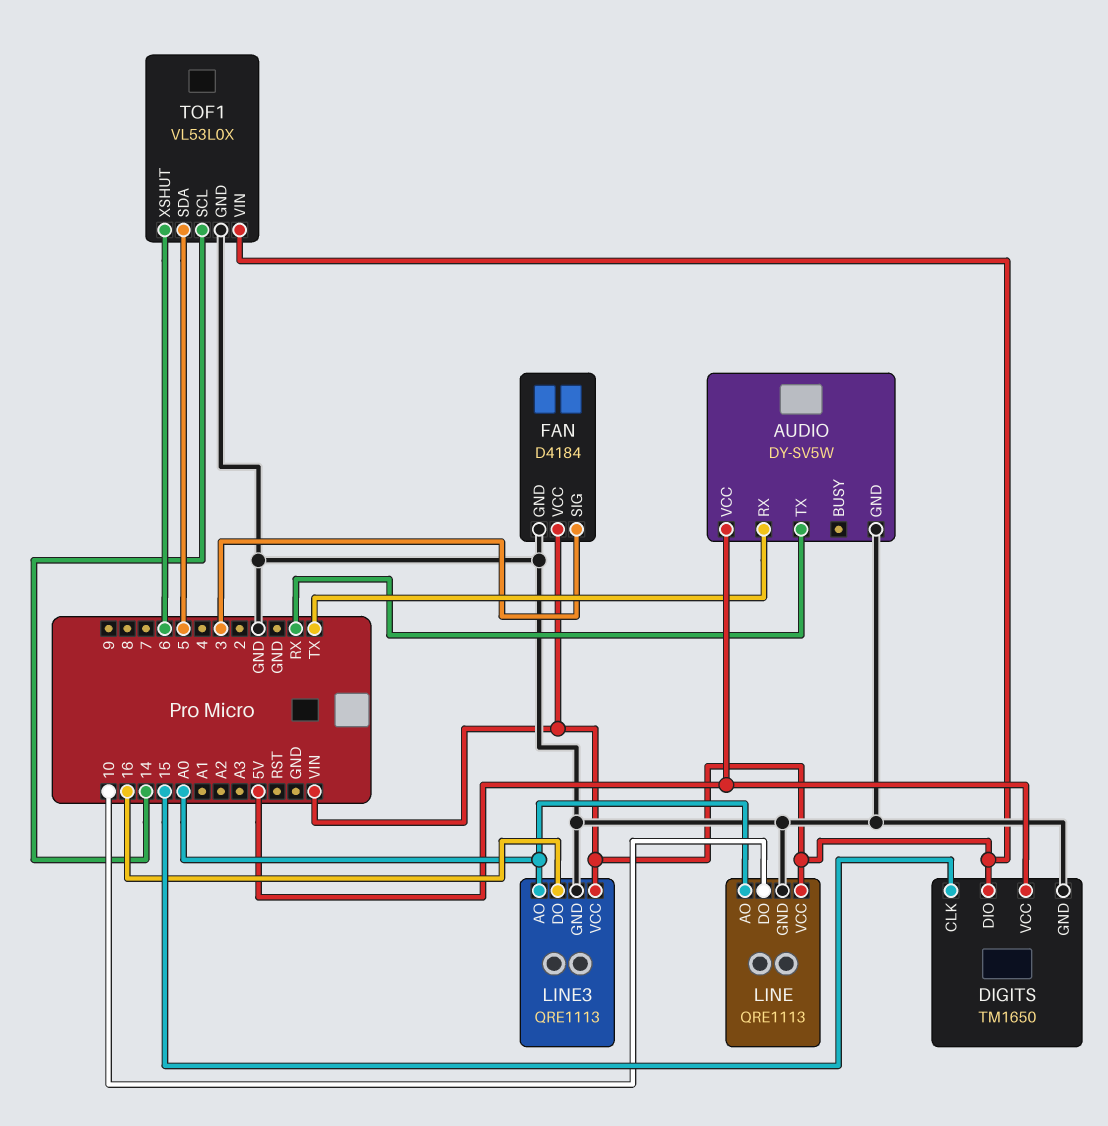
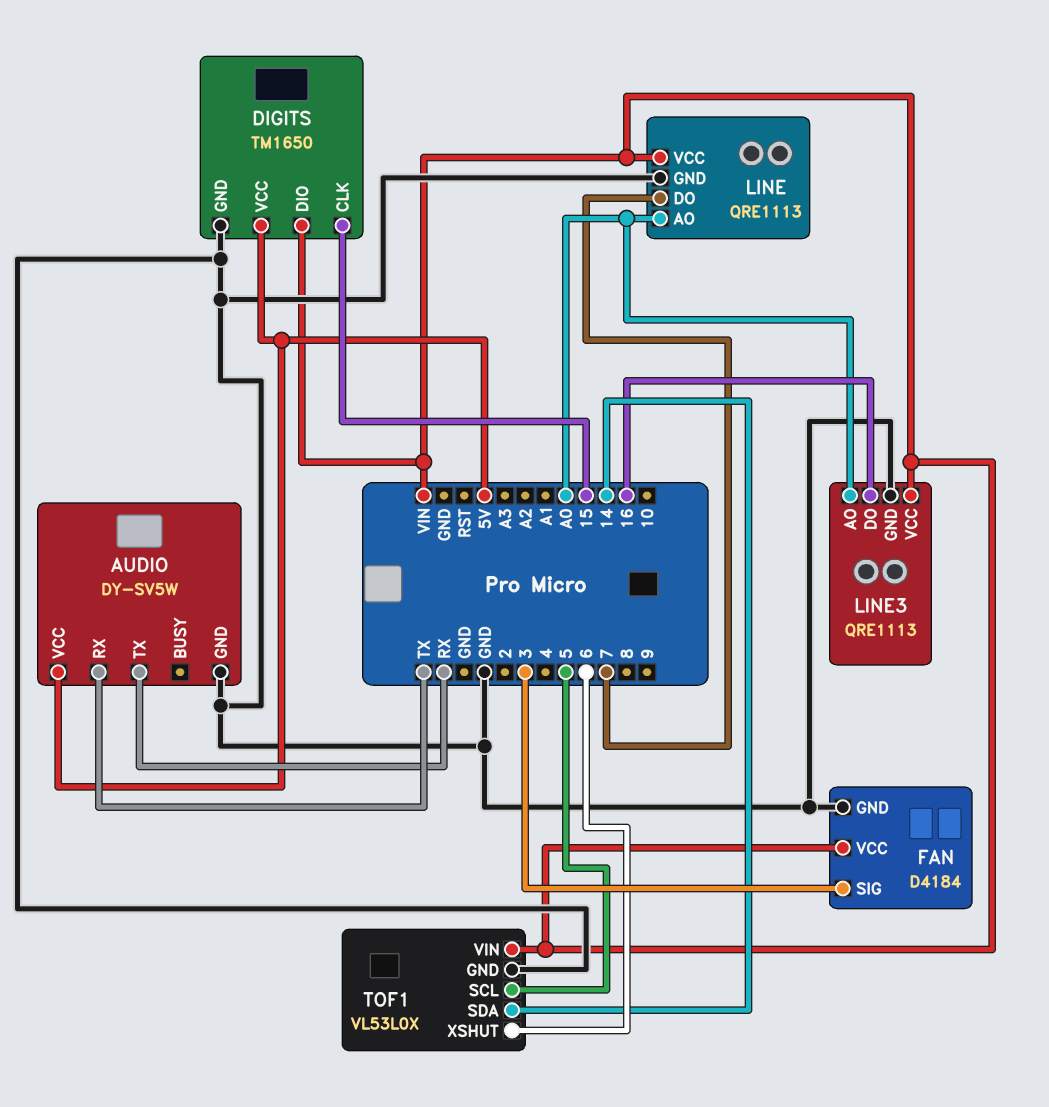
LINE pin DO: 10 -> 7
TOF1 pin SCL: 14 -> 5
TOF1 pin SDA: 5 -> 14

